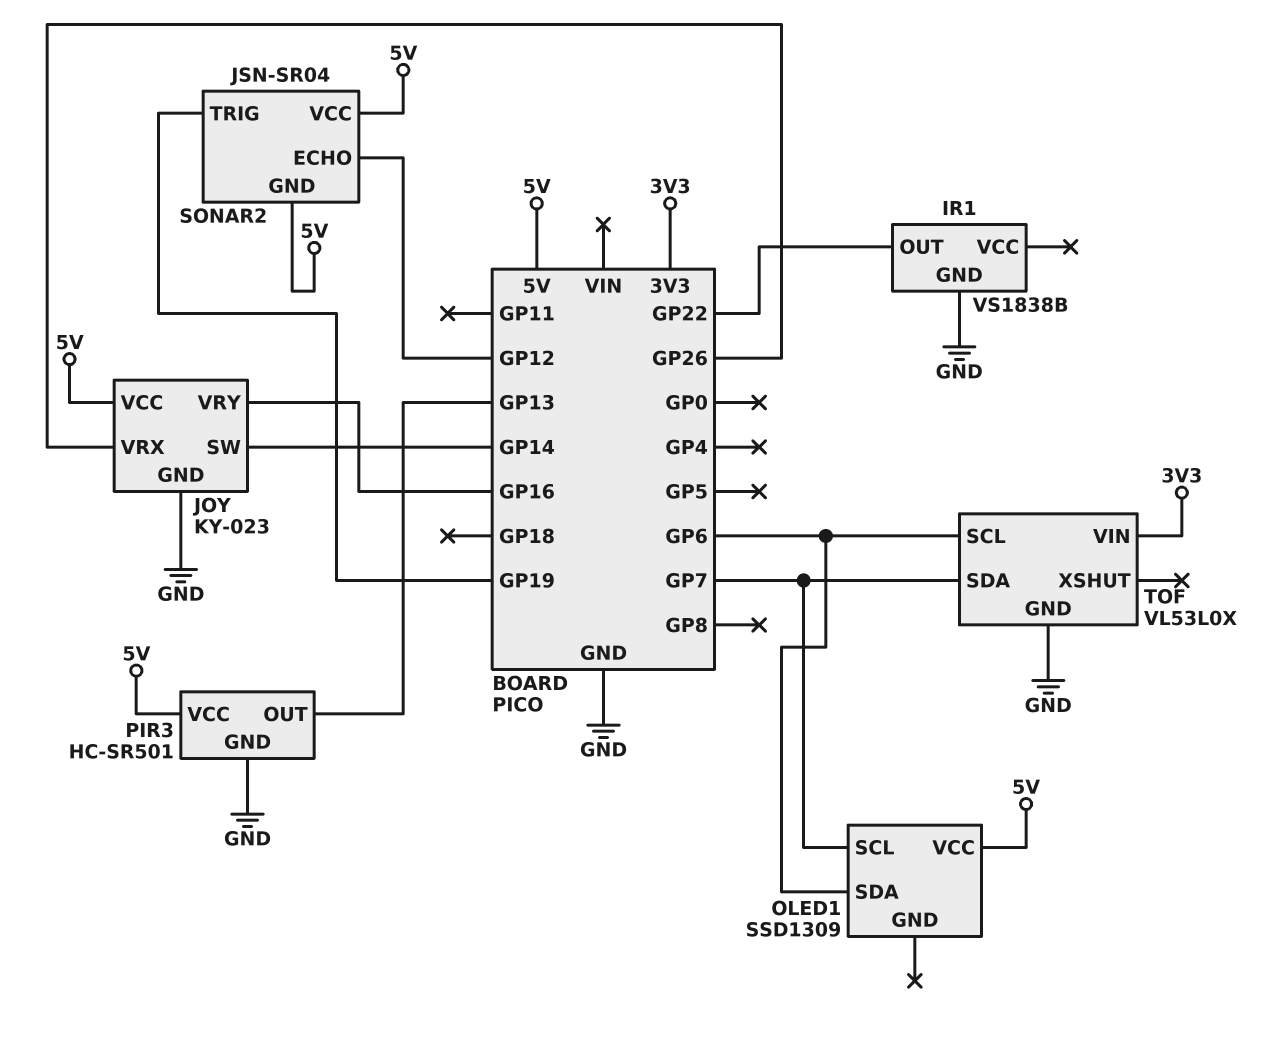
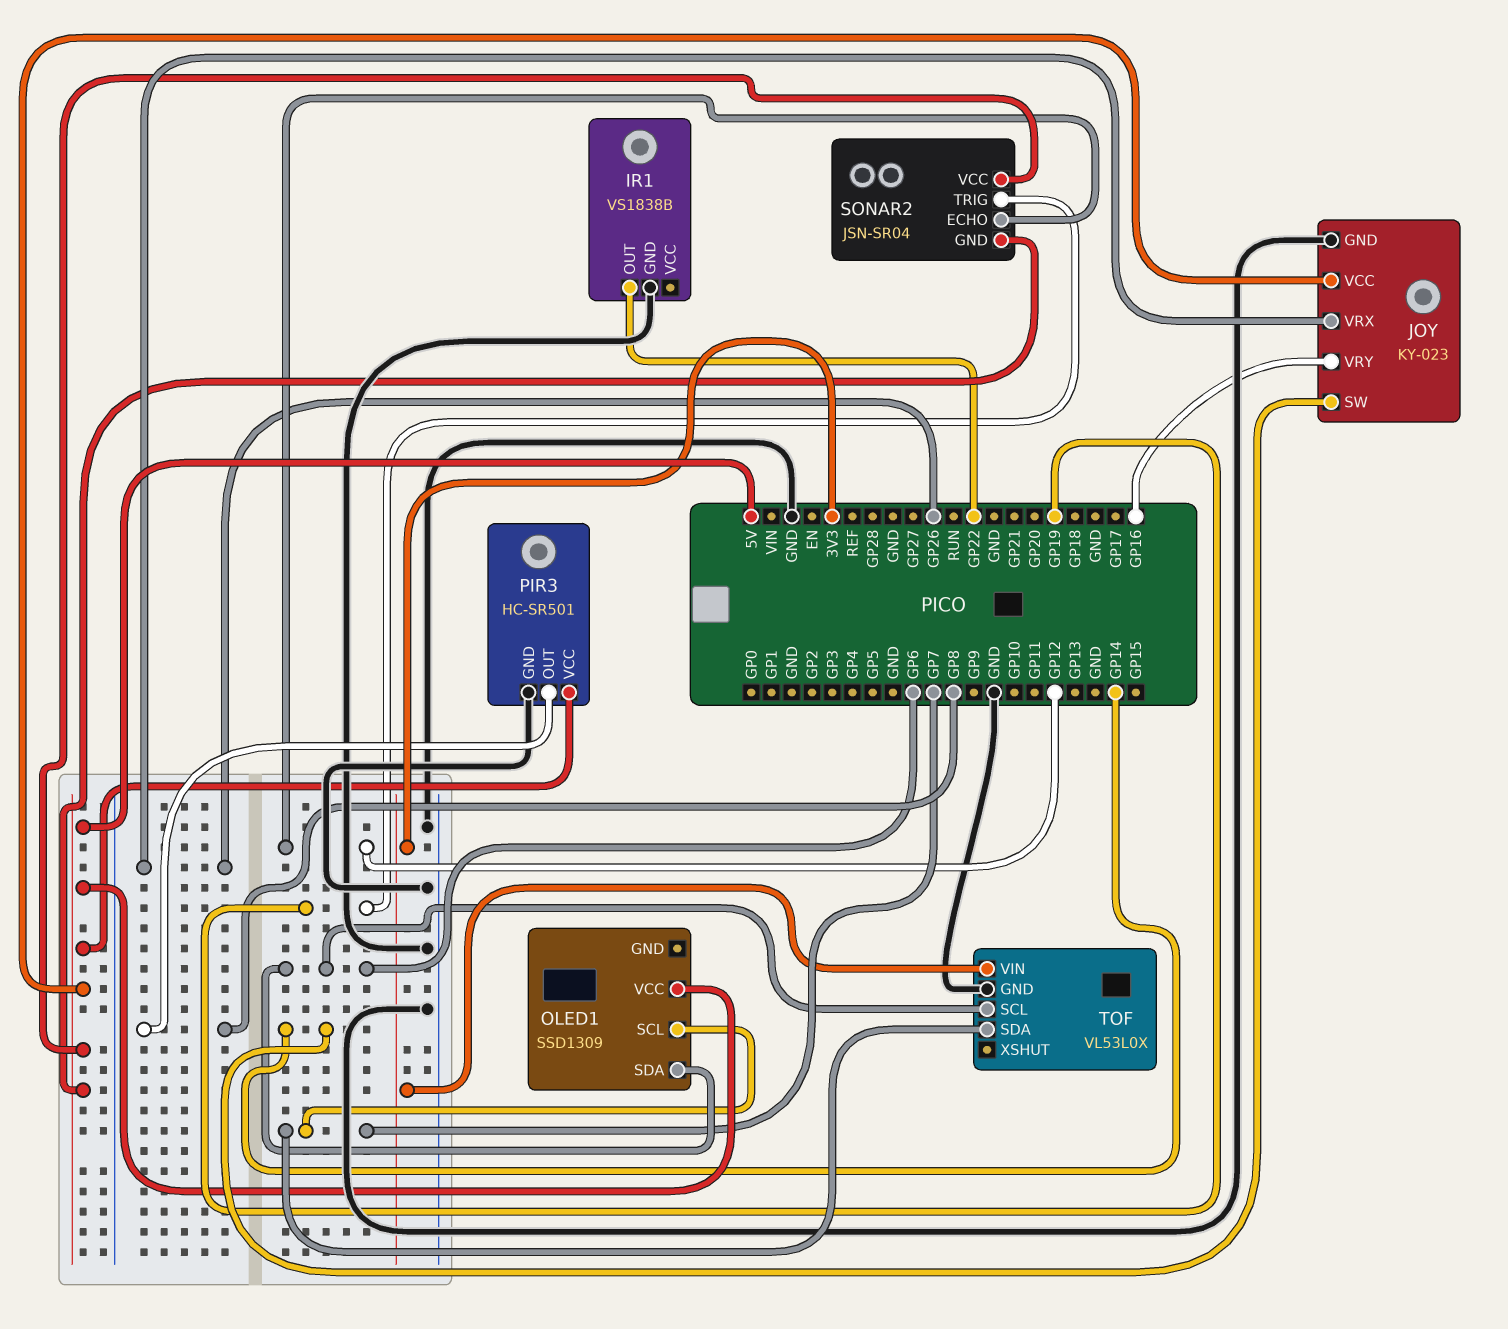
PIR3 pin OUT: GP13 -> GP8

